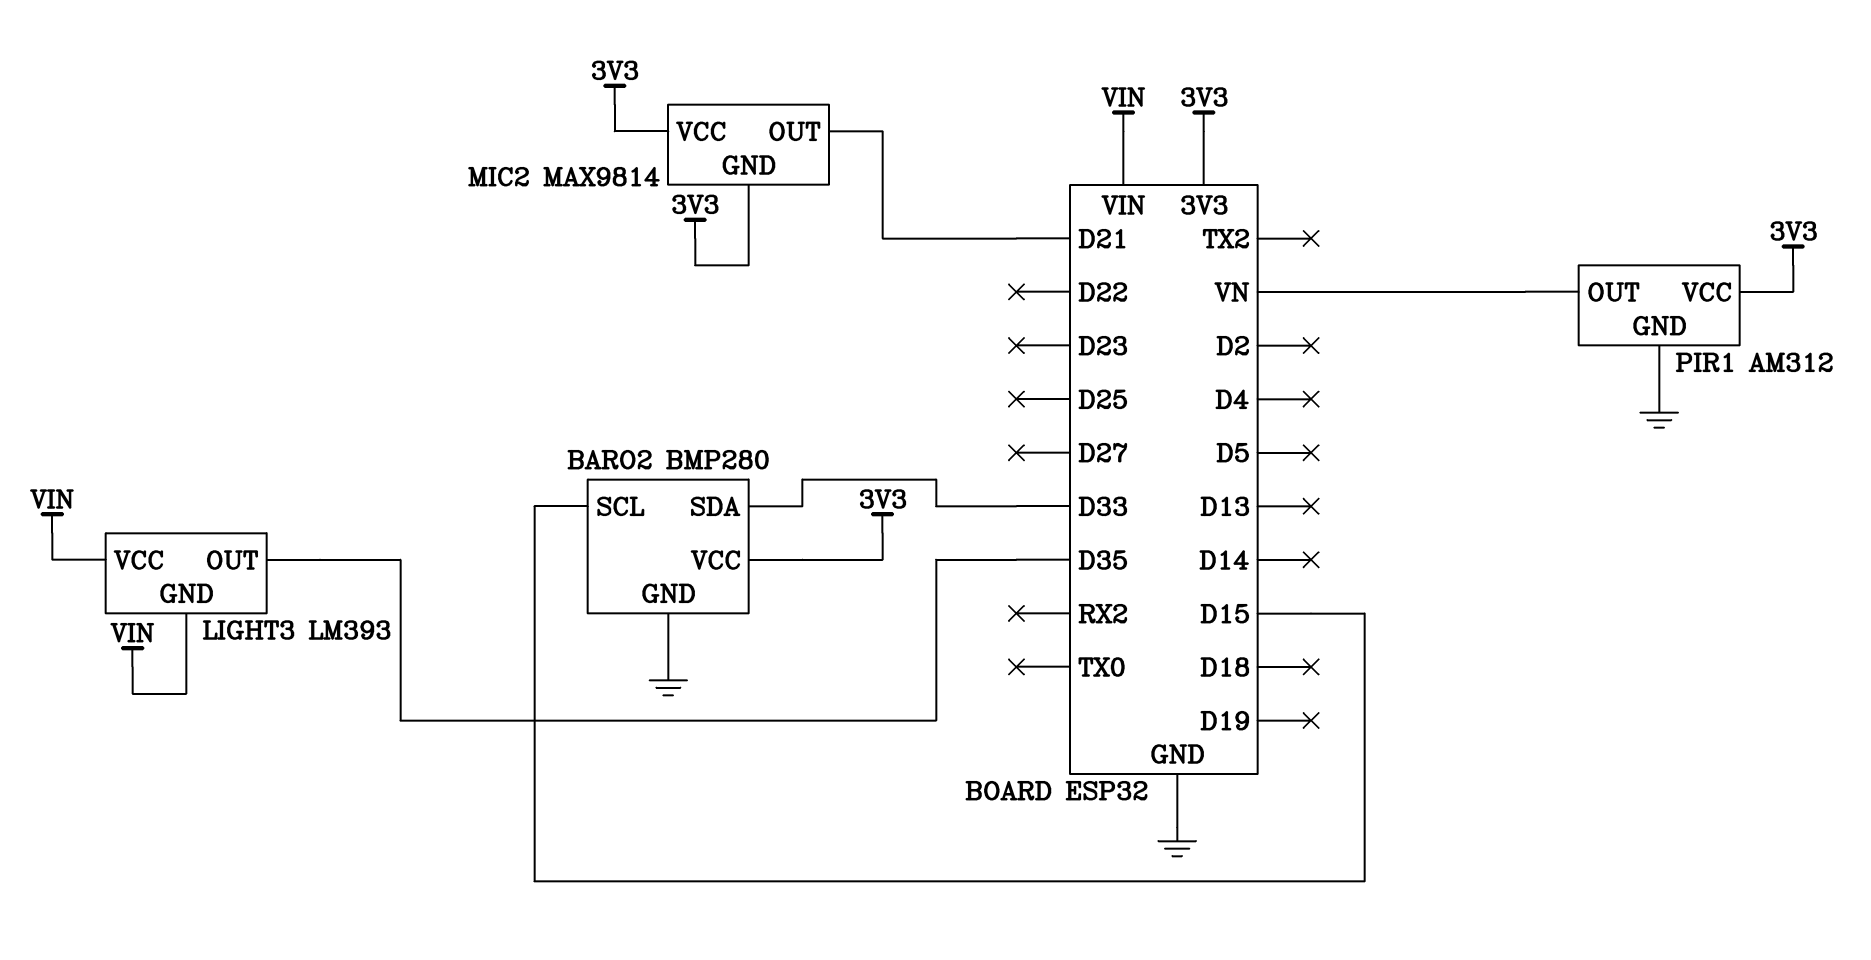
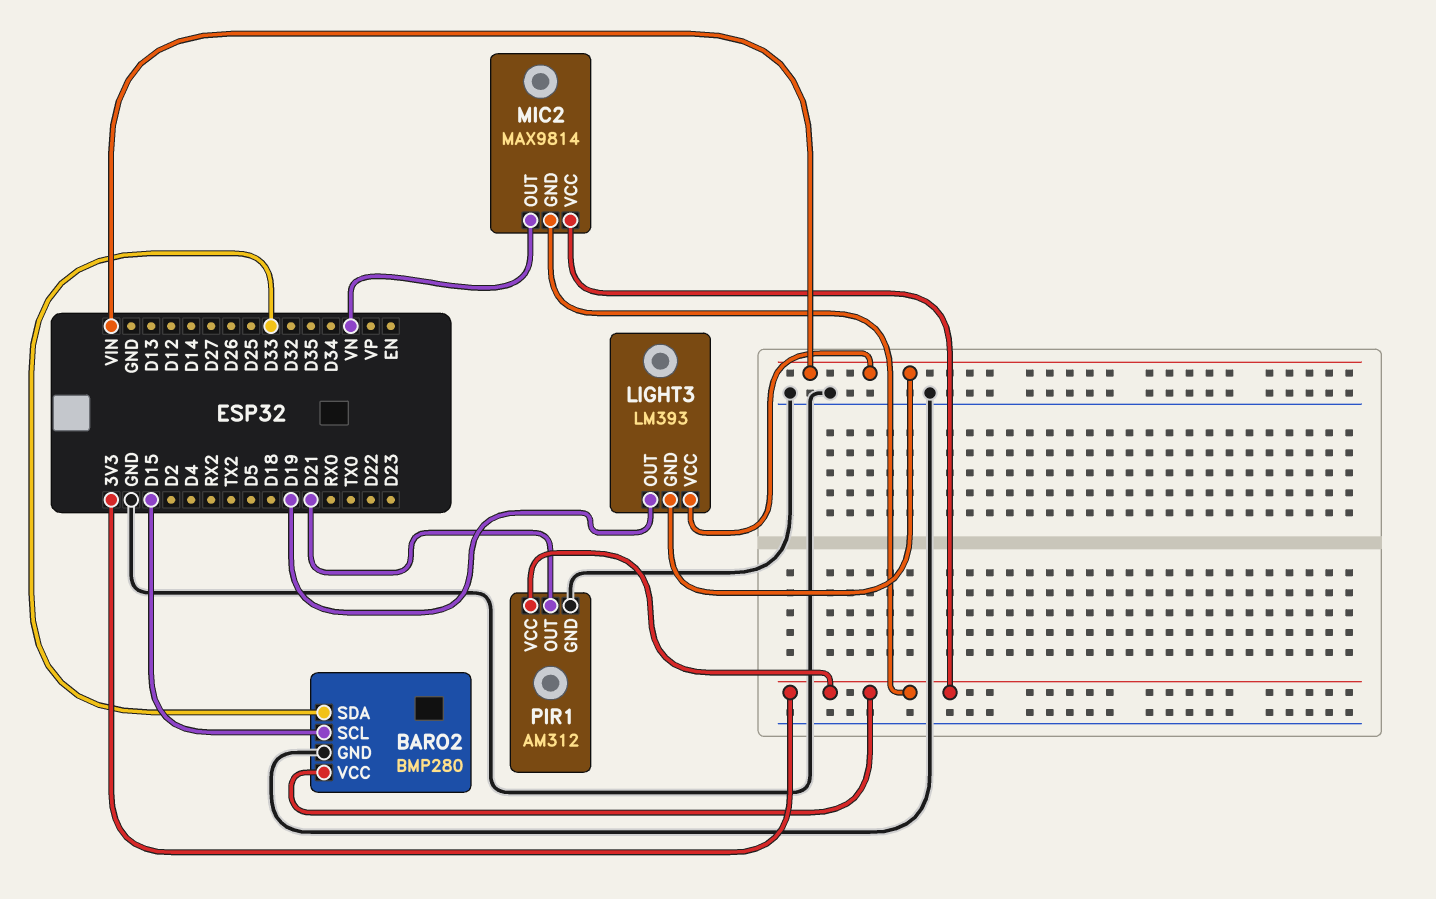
LIGHT3 pin OUT: D35 -> D19
MIC2 pin OUT: D21 -> VN
PIR1 pin OUT: VN -> D21

